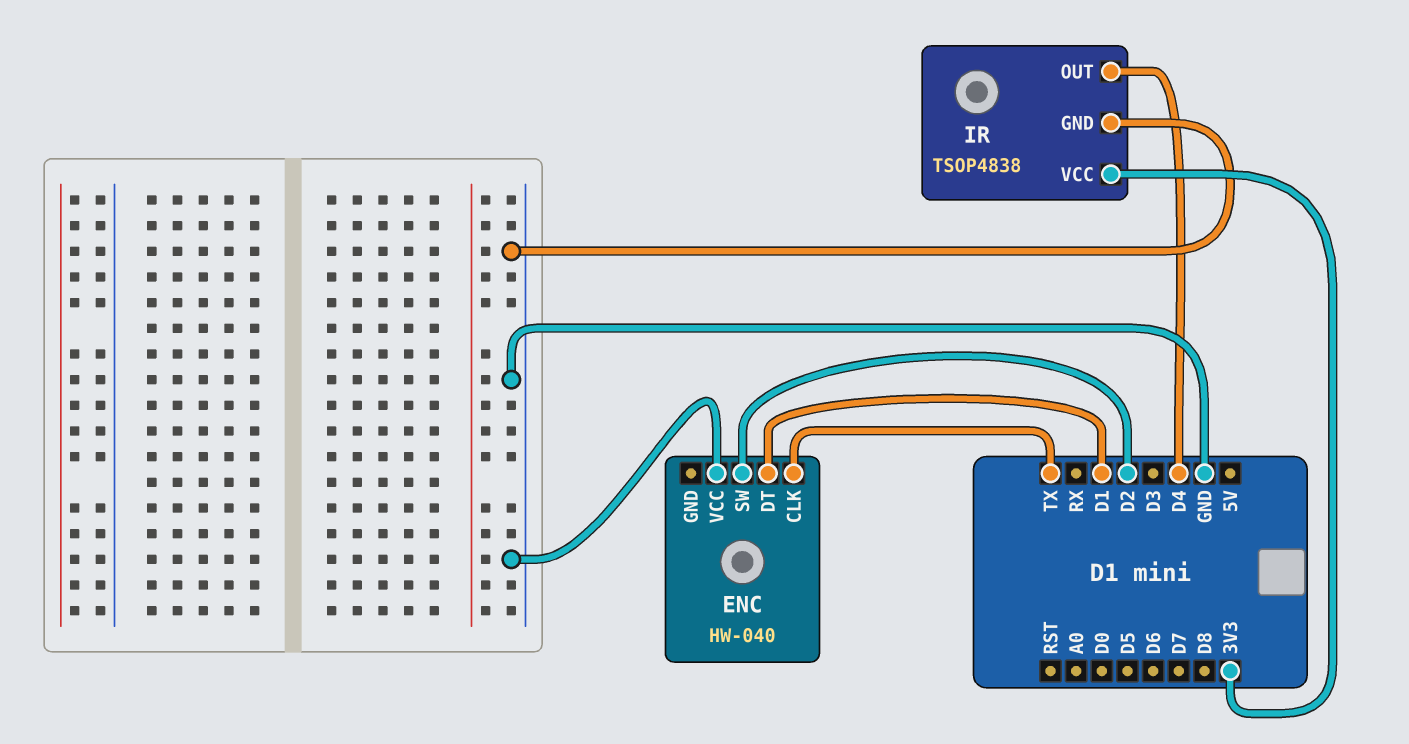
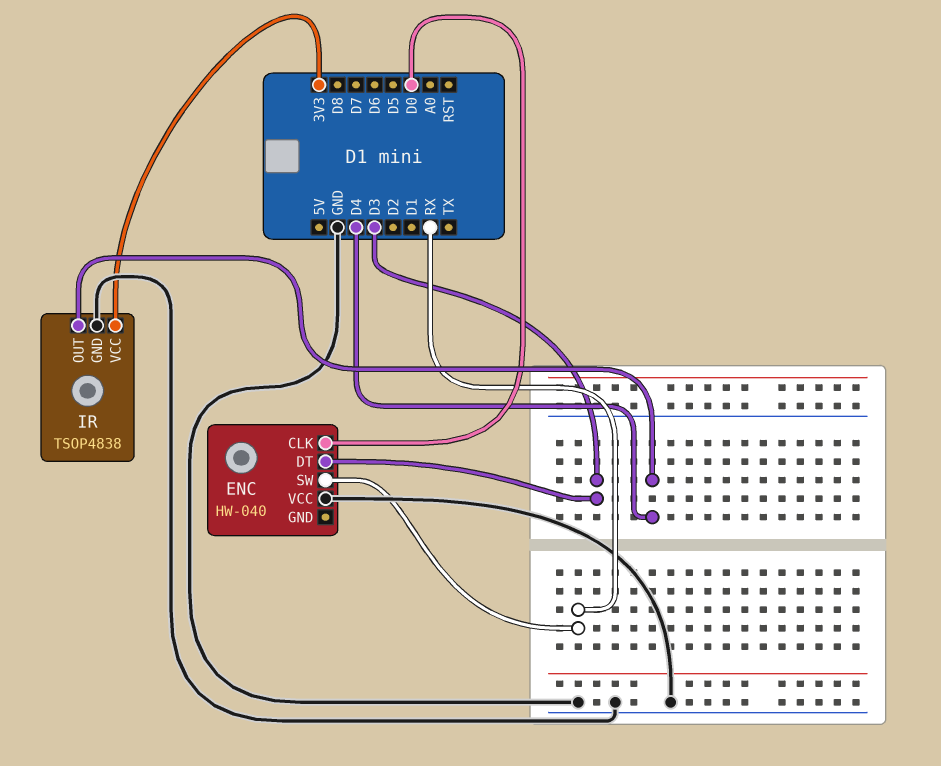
ENC pin CLK: TX -> D0
ENC pin DT: D1 -> D3
ENC pin SW: D2 -> RX

